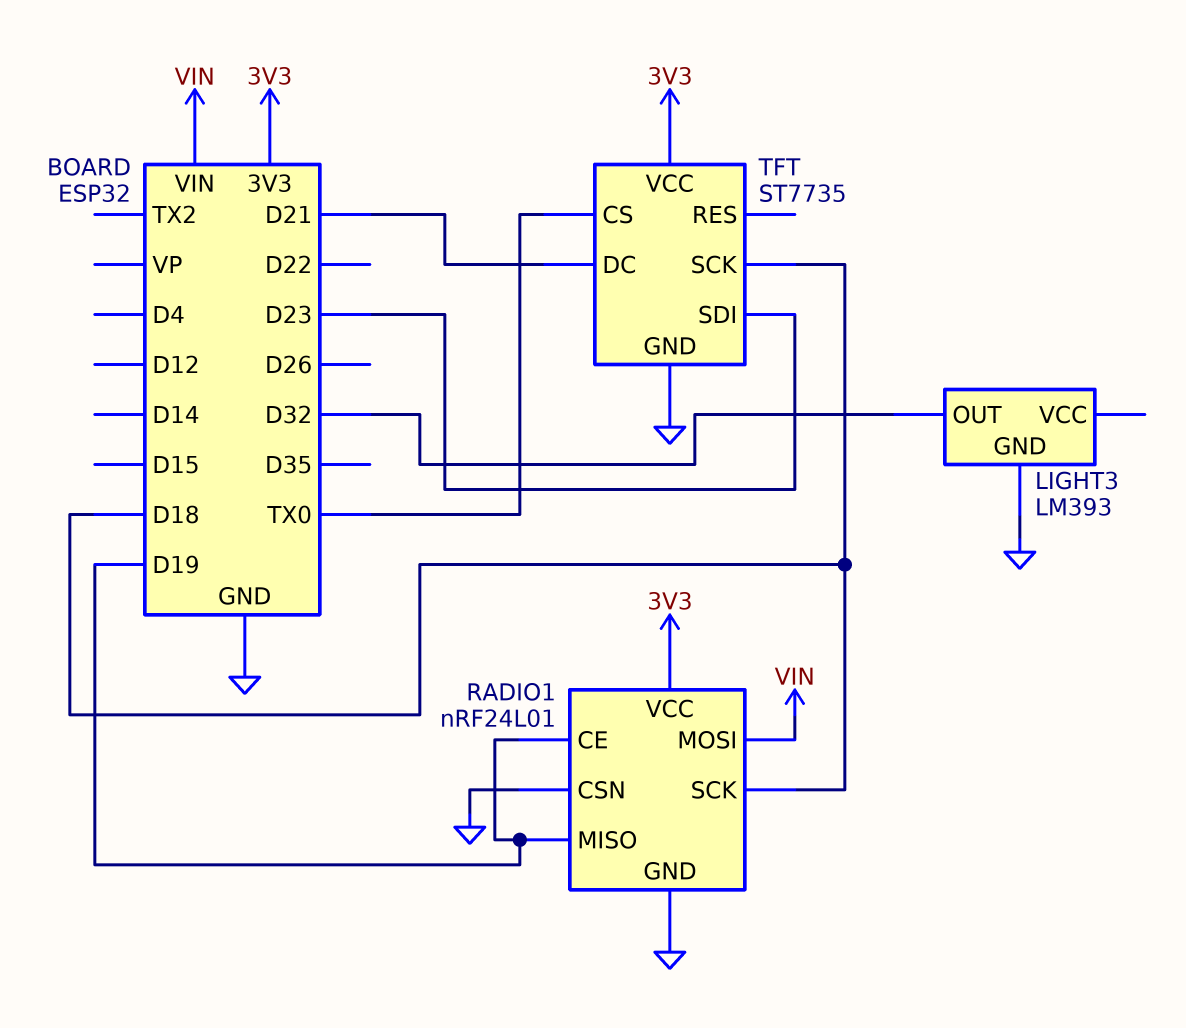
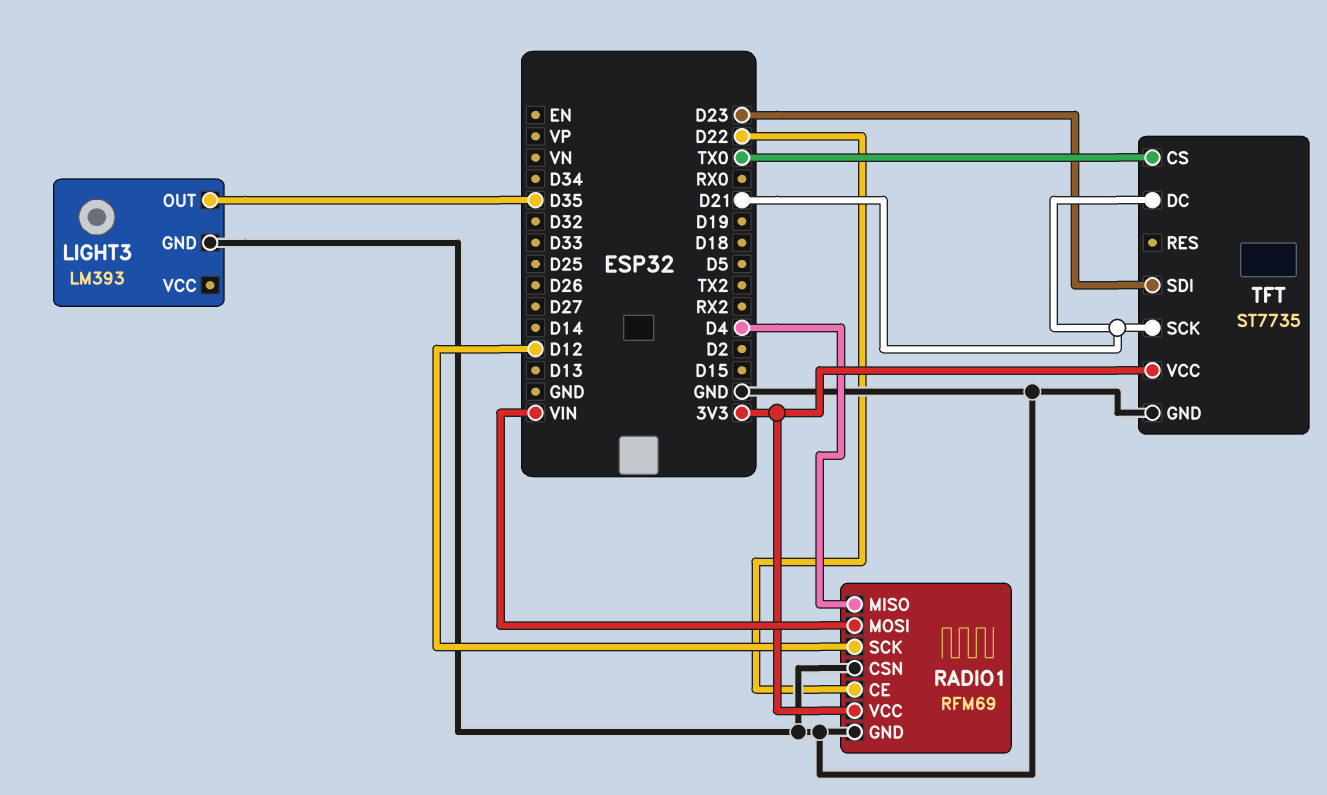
LIGHT3 pin OUT: D32 -> D35
RADIO1: nRF24L01 -> RFM69
RADIO1 pin CE: D19 -> D22
RADIO1 pin MISO: D19 -> D4
RADIO1 pin SCK: D18 -> D12
TFT pin SCK: D18 -> D21

